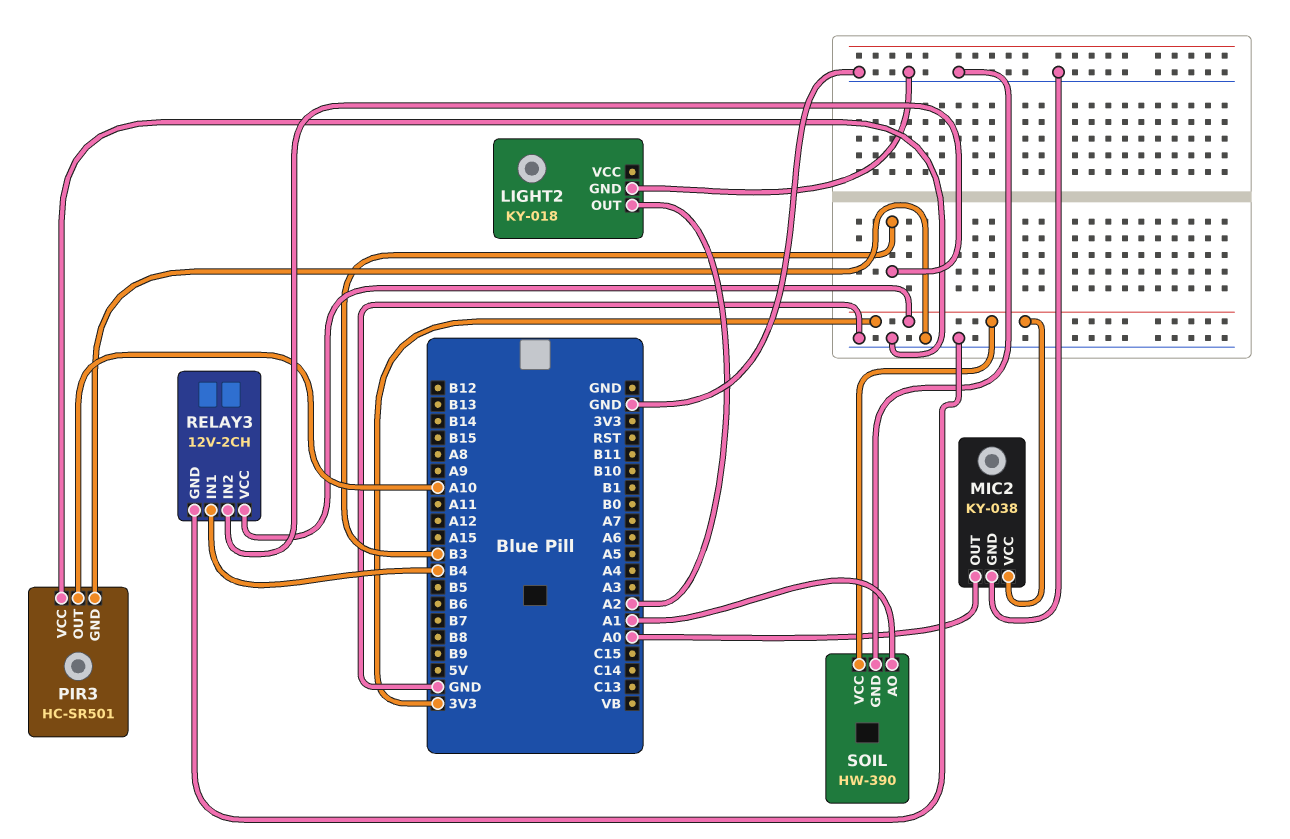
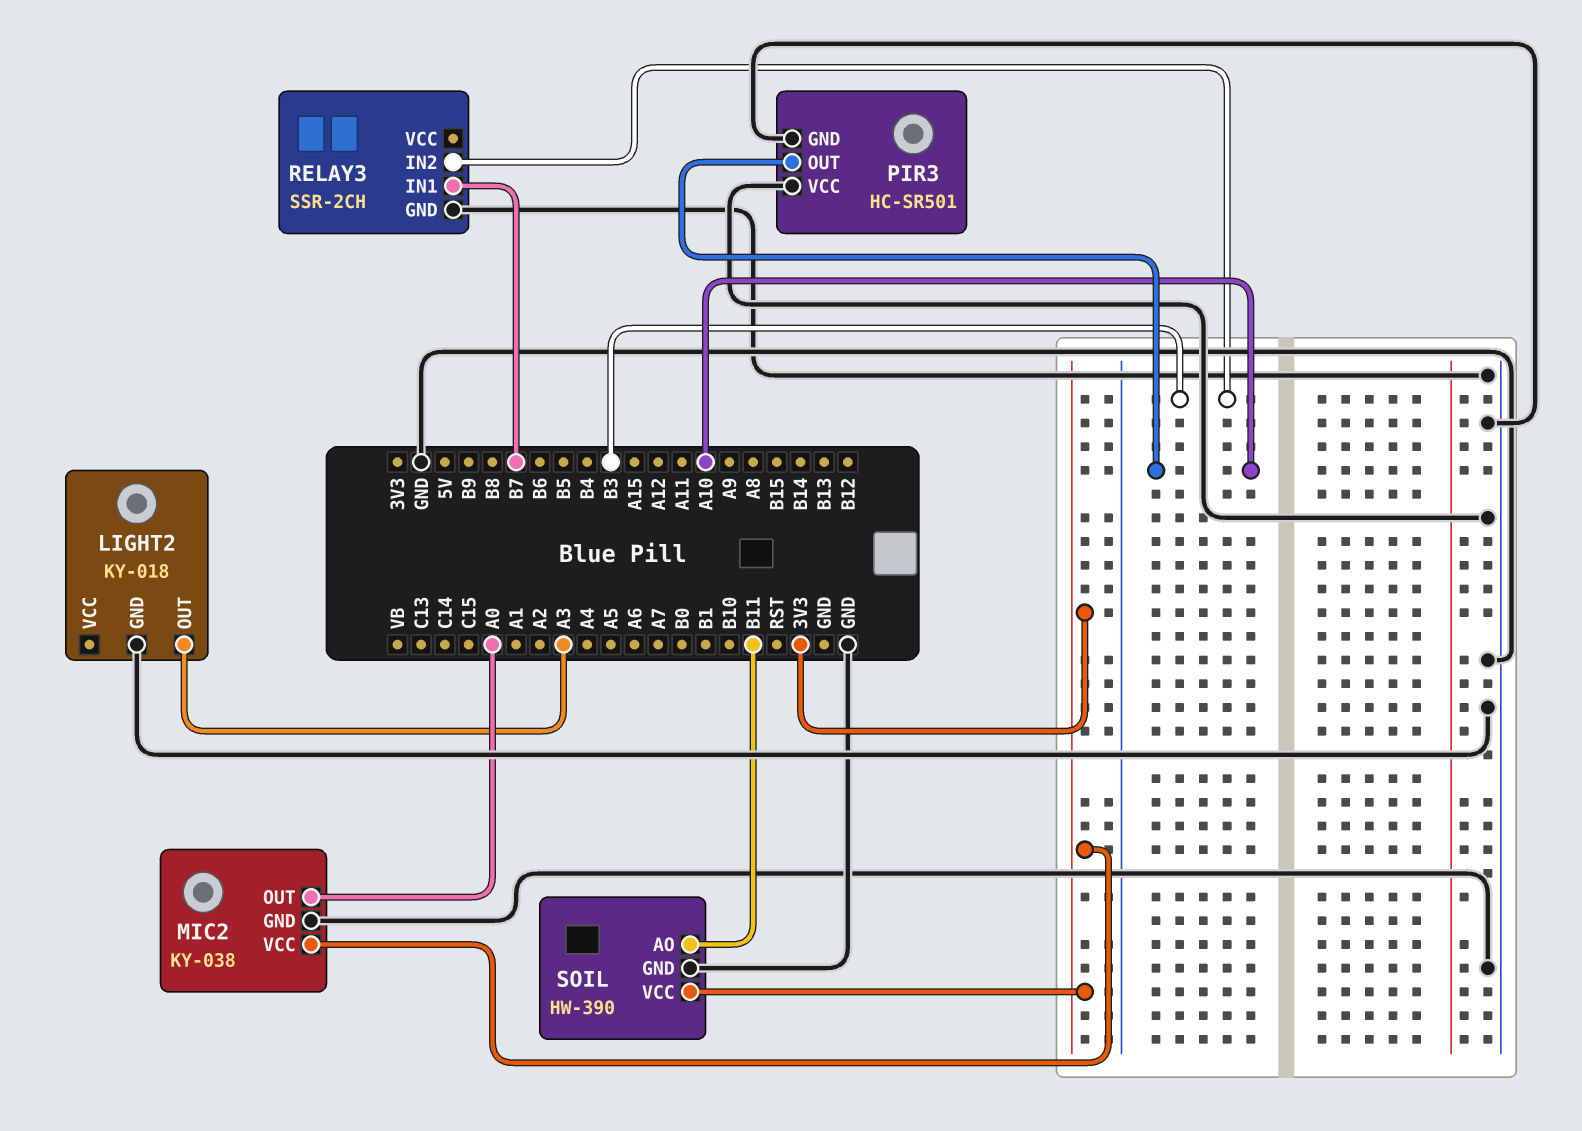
LIGHT2 pin OUT: A2 -> A3
RELAY3: 12V-2CH -> SSR-2CH
RELAY3 pin IN1: B4 -> B7
RELAY3 pin VCC: 3V3 -> none
SOIL pin AO: A1 -> B11

